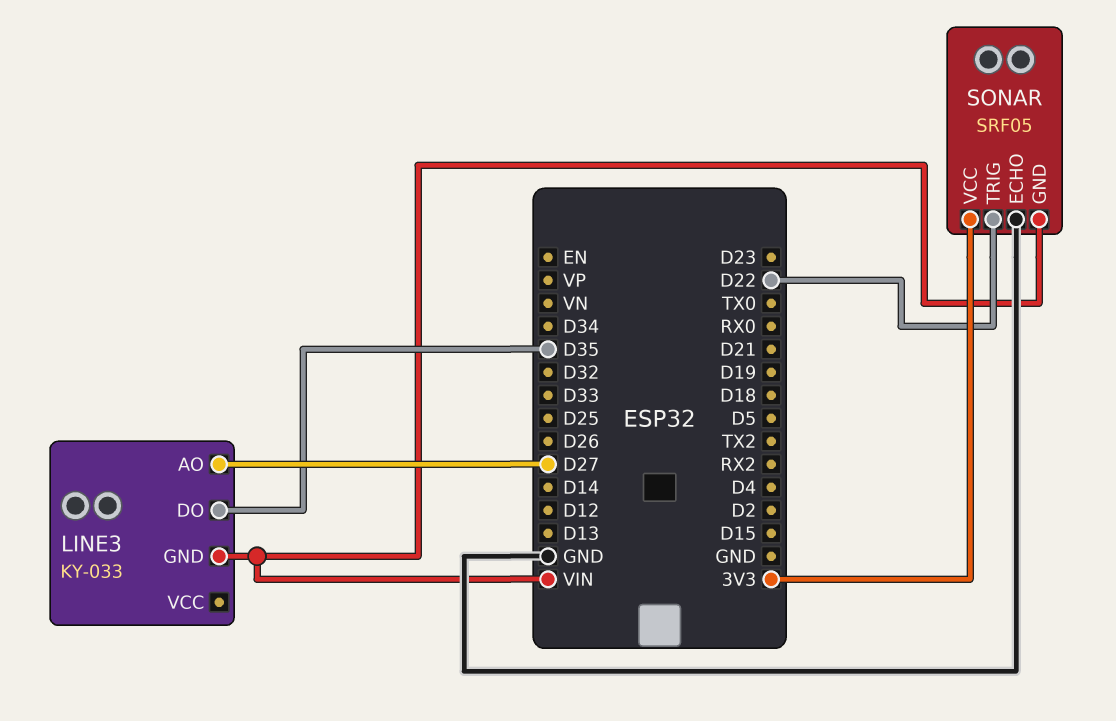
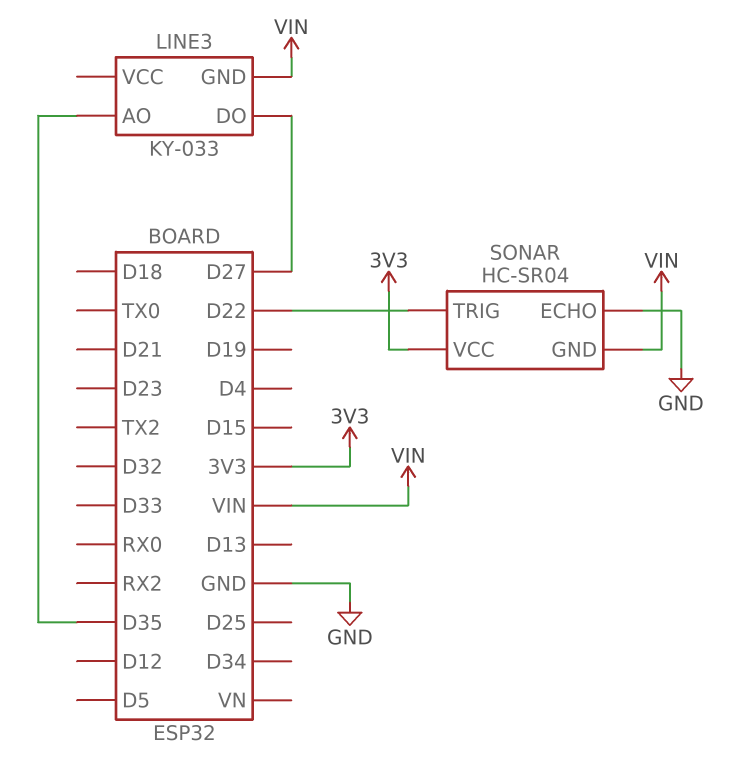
LINE3 pin AO: D27 -> D35
LINE3 pin DO: D35 -> D27
SONAR: SRF05 -> HC-SR04

